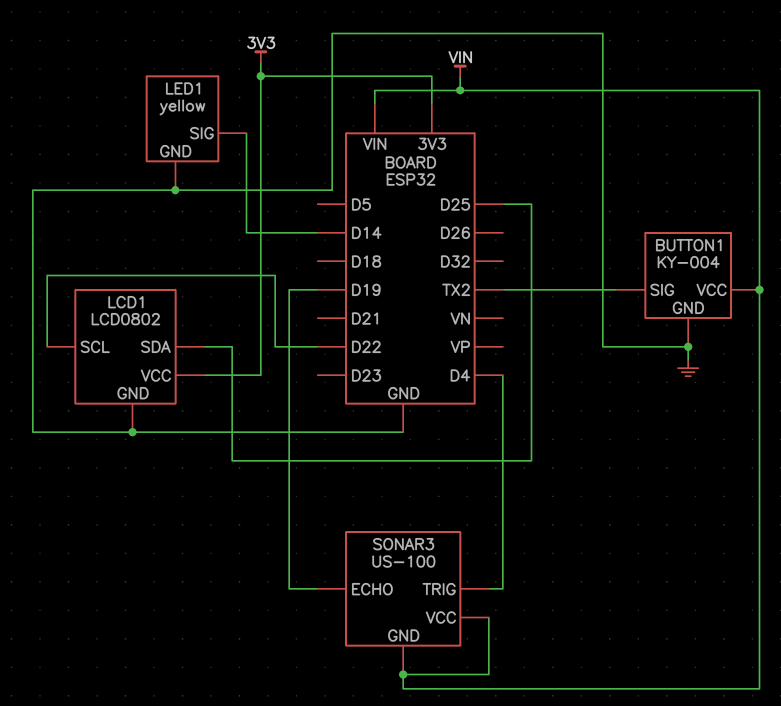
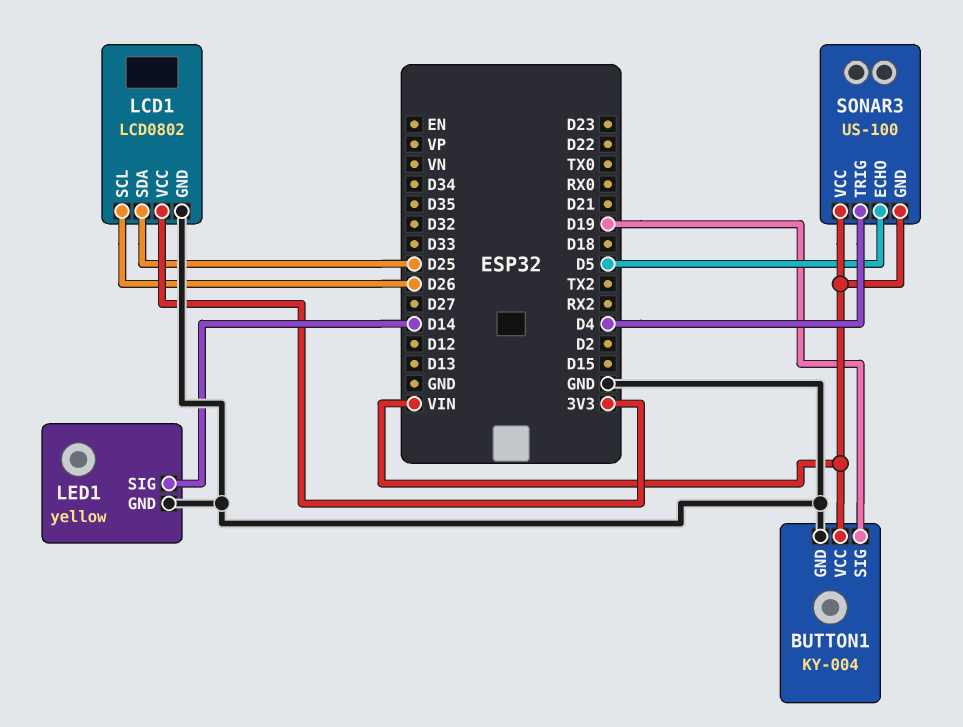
BUTTON1 pin SIG: TX2 -> D19
LCD1 pin SCL: D22 -> D26
SONAR3 pin ECHO: D19 -> D5

